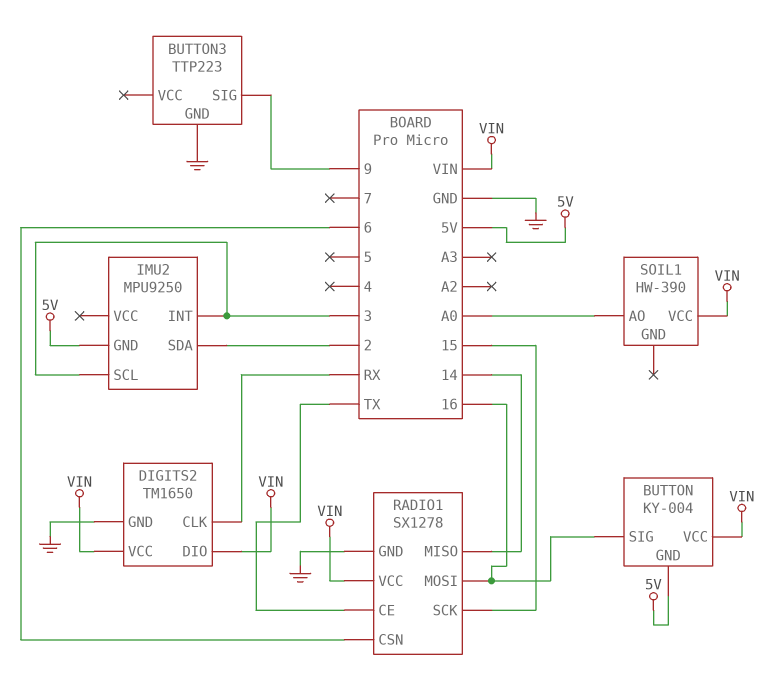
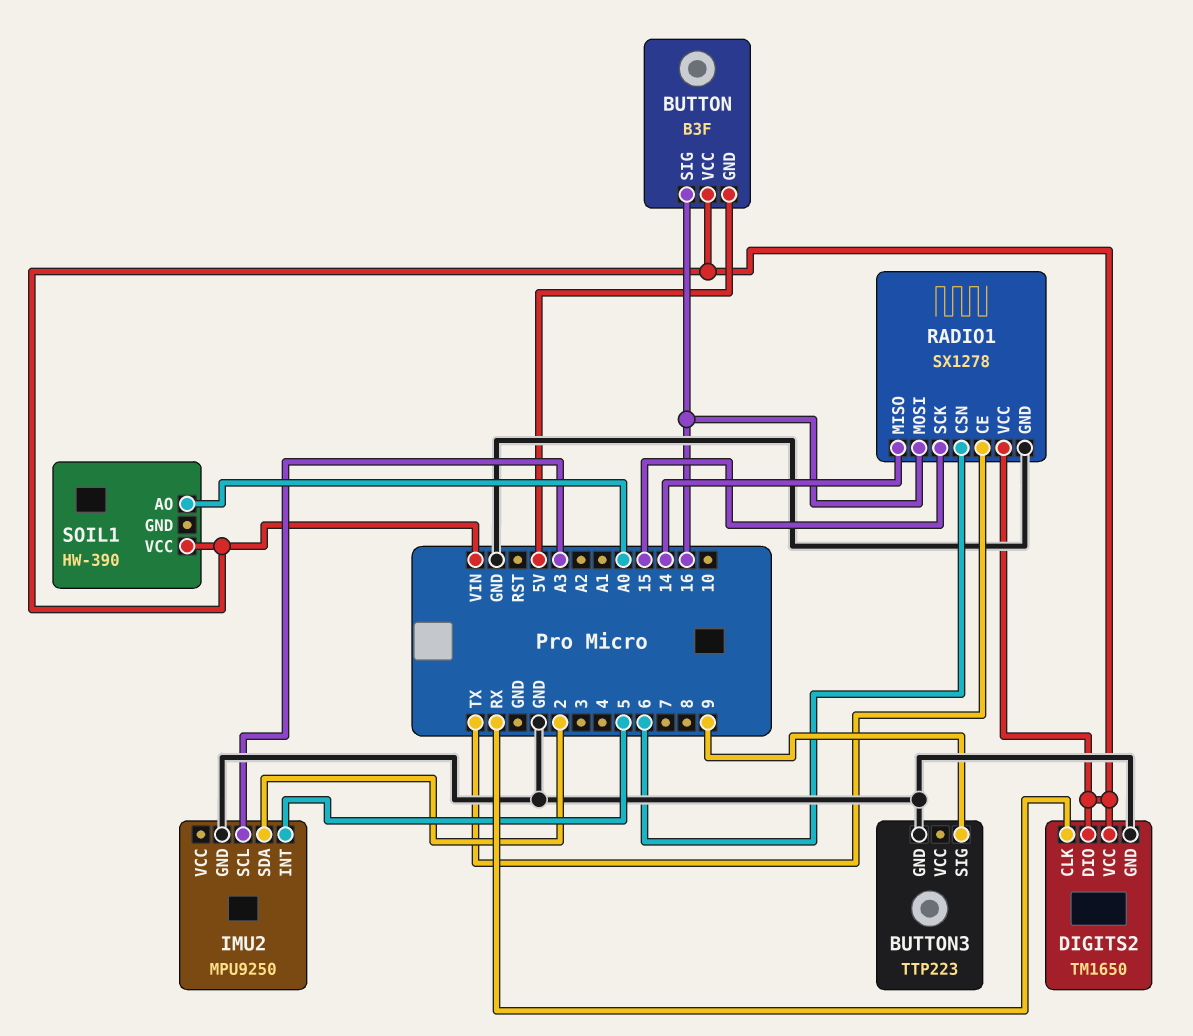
BUTTON: KY-004 -> B3F
IMU2 pin GND: 5V -> GND
IMU2 pin INT: 3 -> 5
IMU2 pin SCL: 3 -> A3

